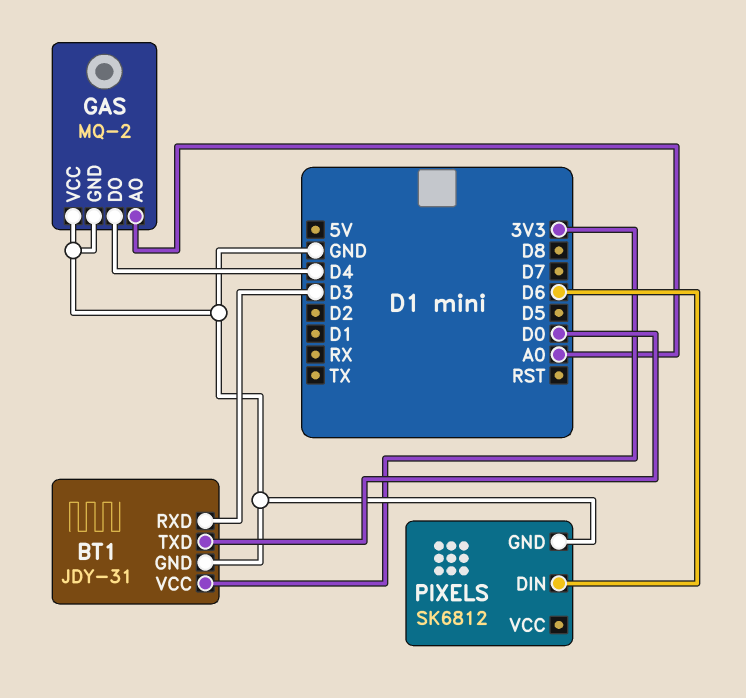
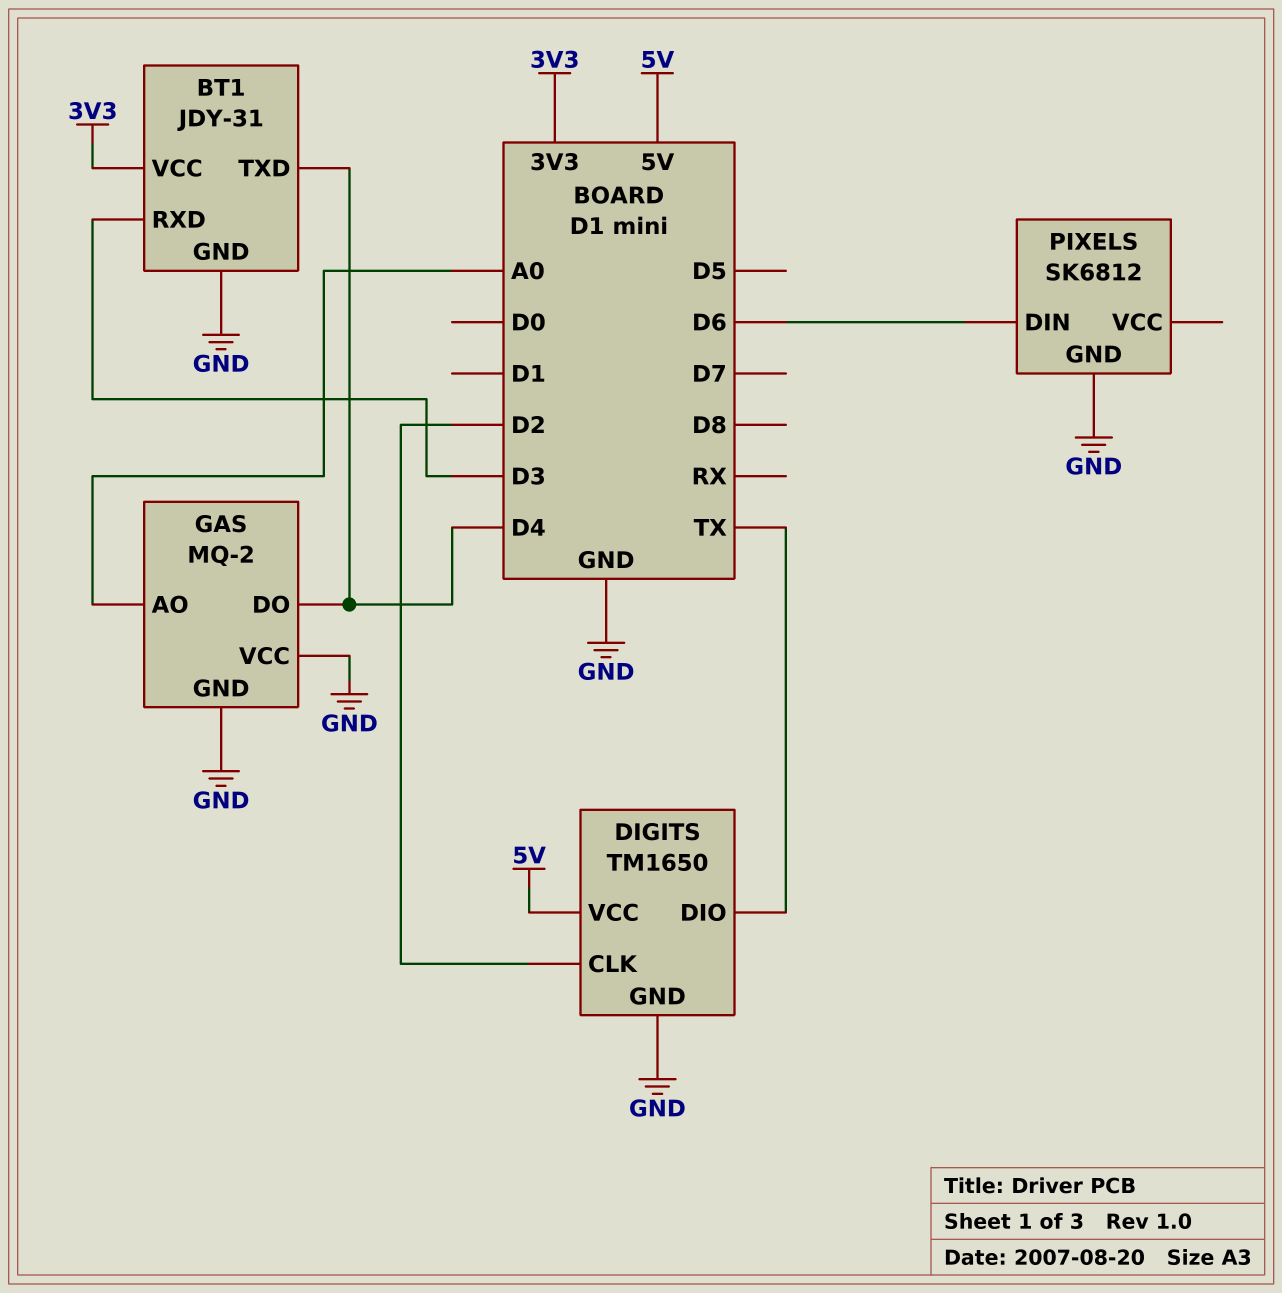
BT1 pin TXD: D0 -> D4
DIGITS: none -> TM1650
DIGITS pin CLK: none -> D2
DIGITS pin DIO: none -> TX
DIGITS pin GND: none -> GND
DIGITS pin VCC: none -> 5V

